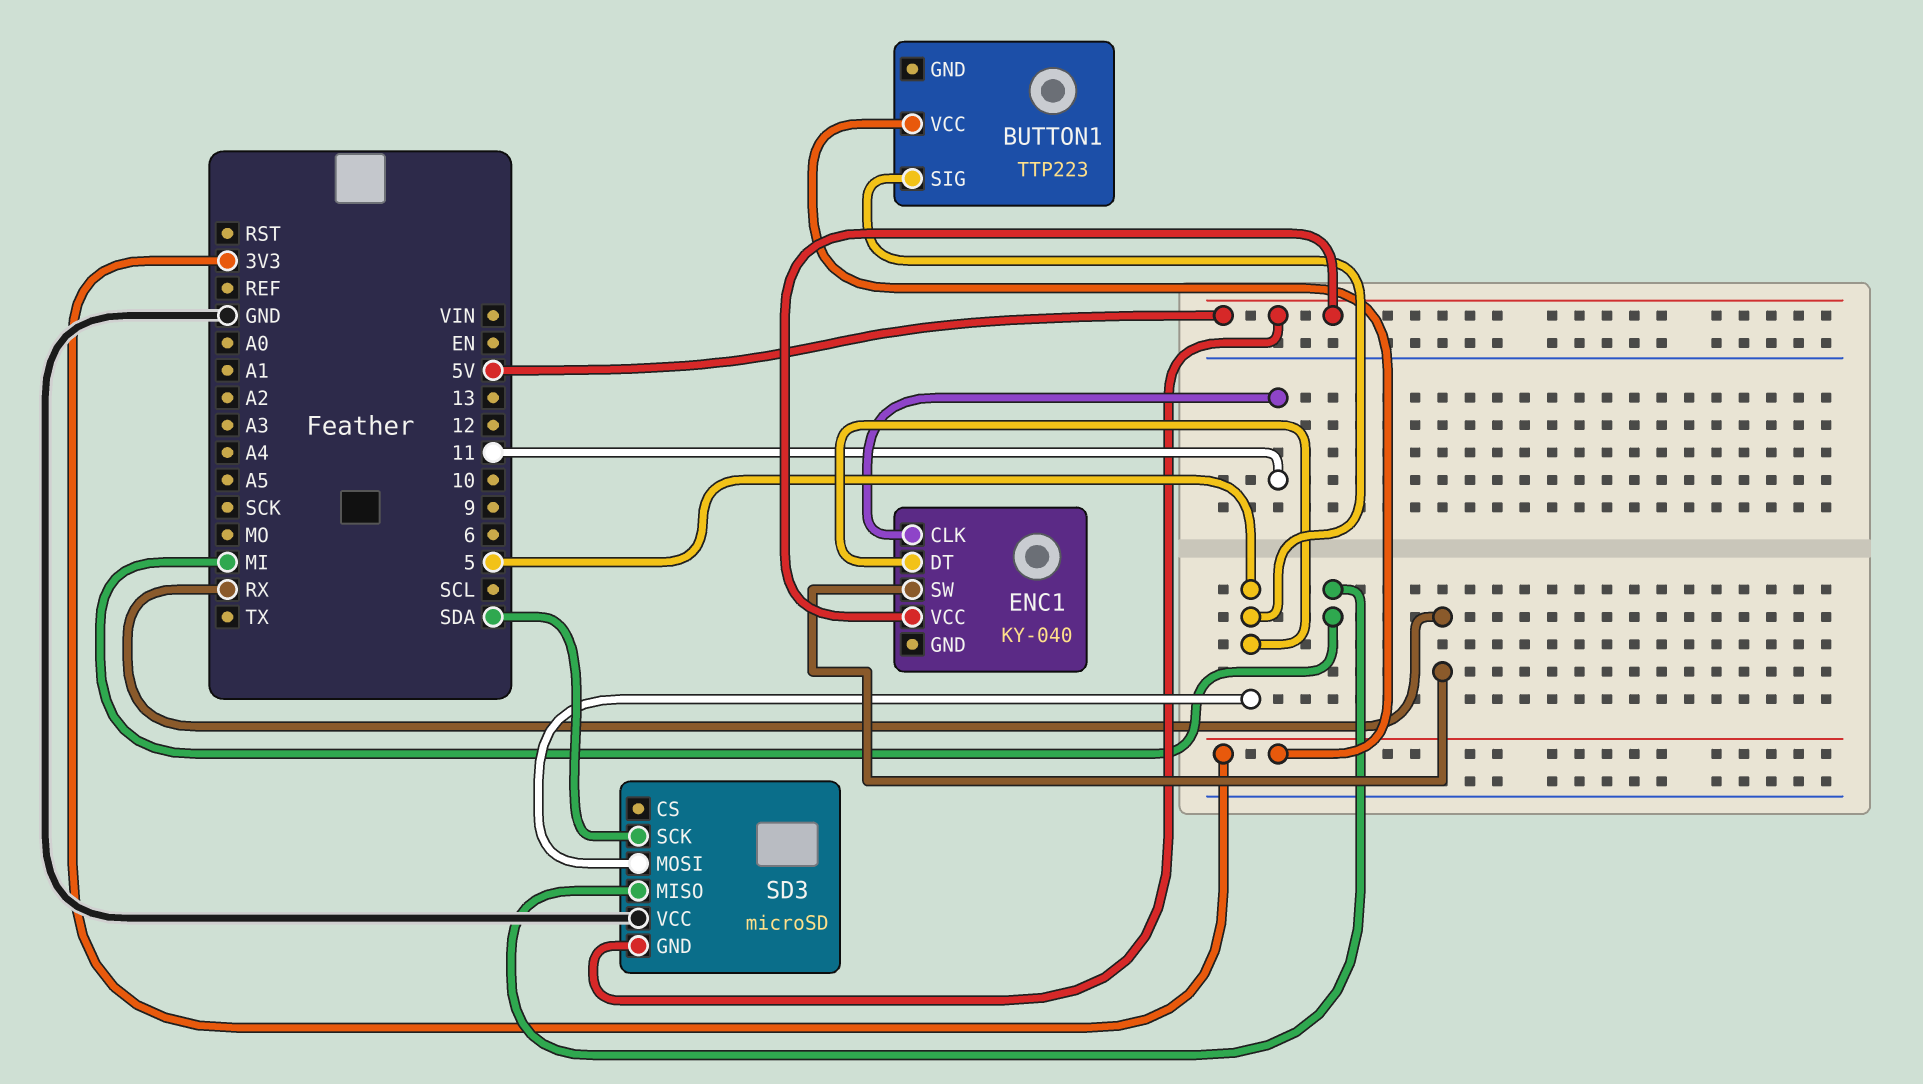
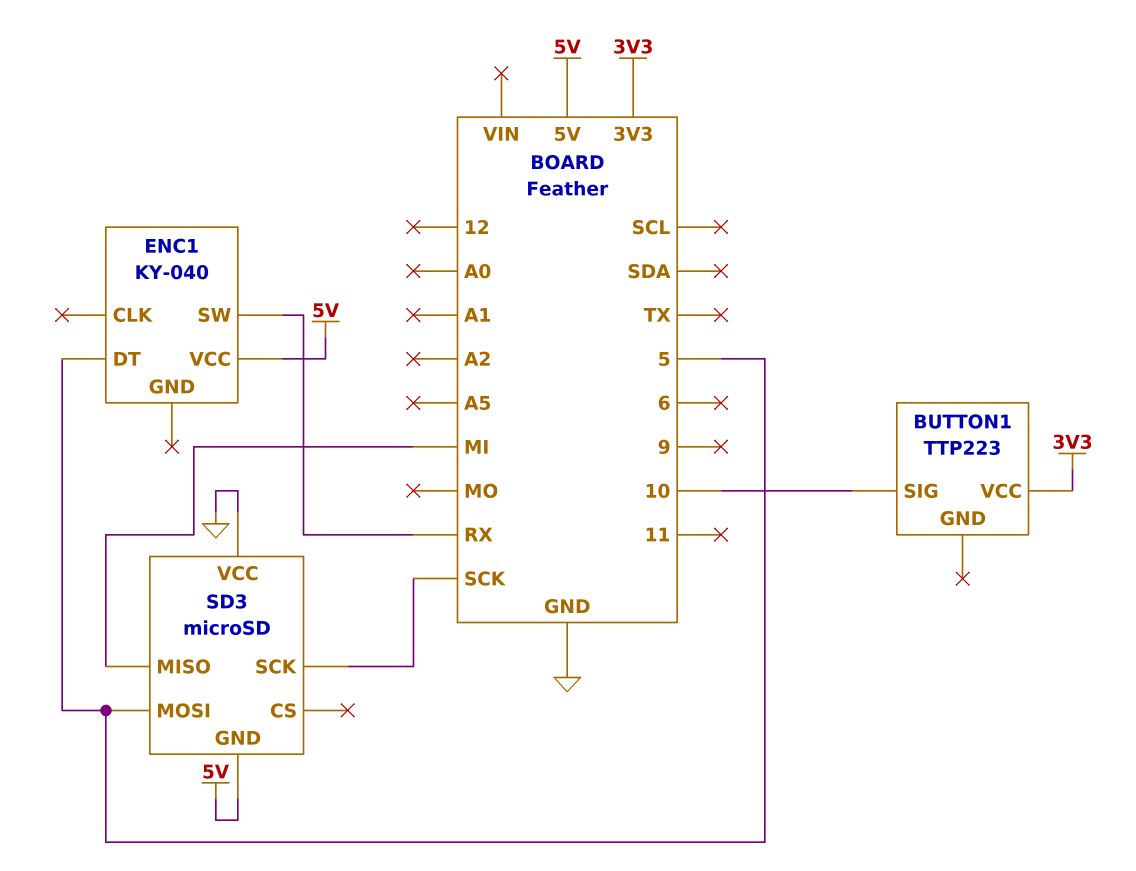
BUTTON1 pin SIG: 5 -> 10
ENC1 pin CLK: 11 -> none
SD3 pin SCK: SDA -> SCK

